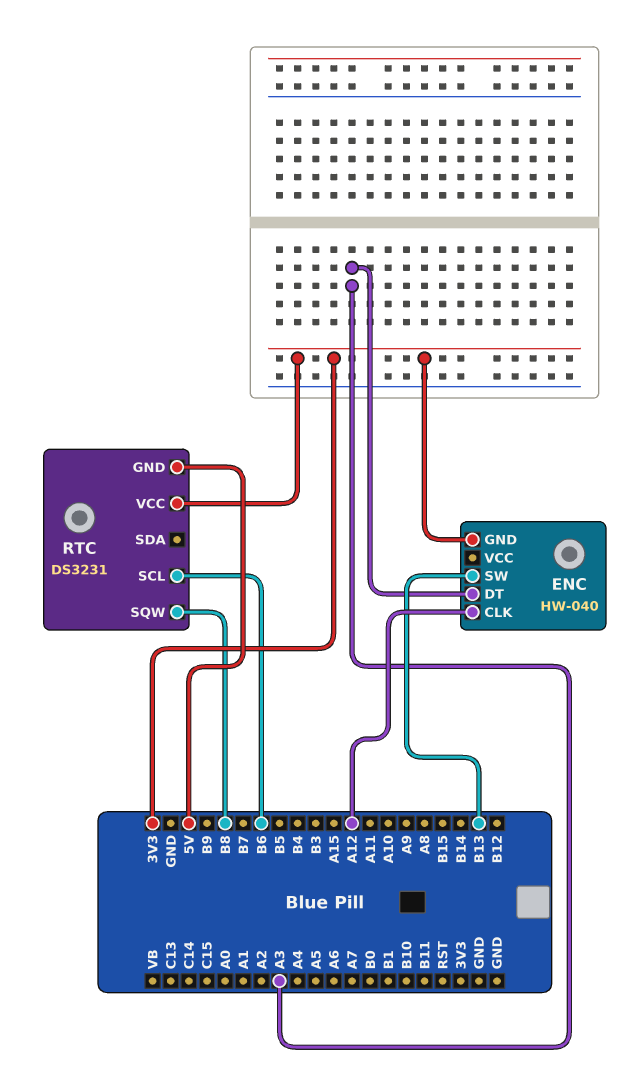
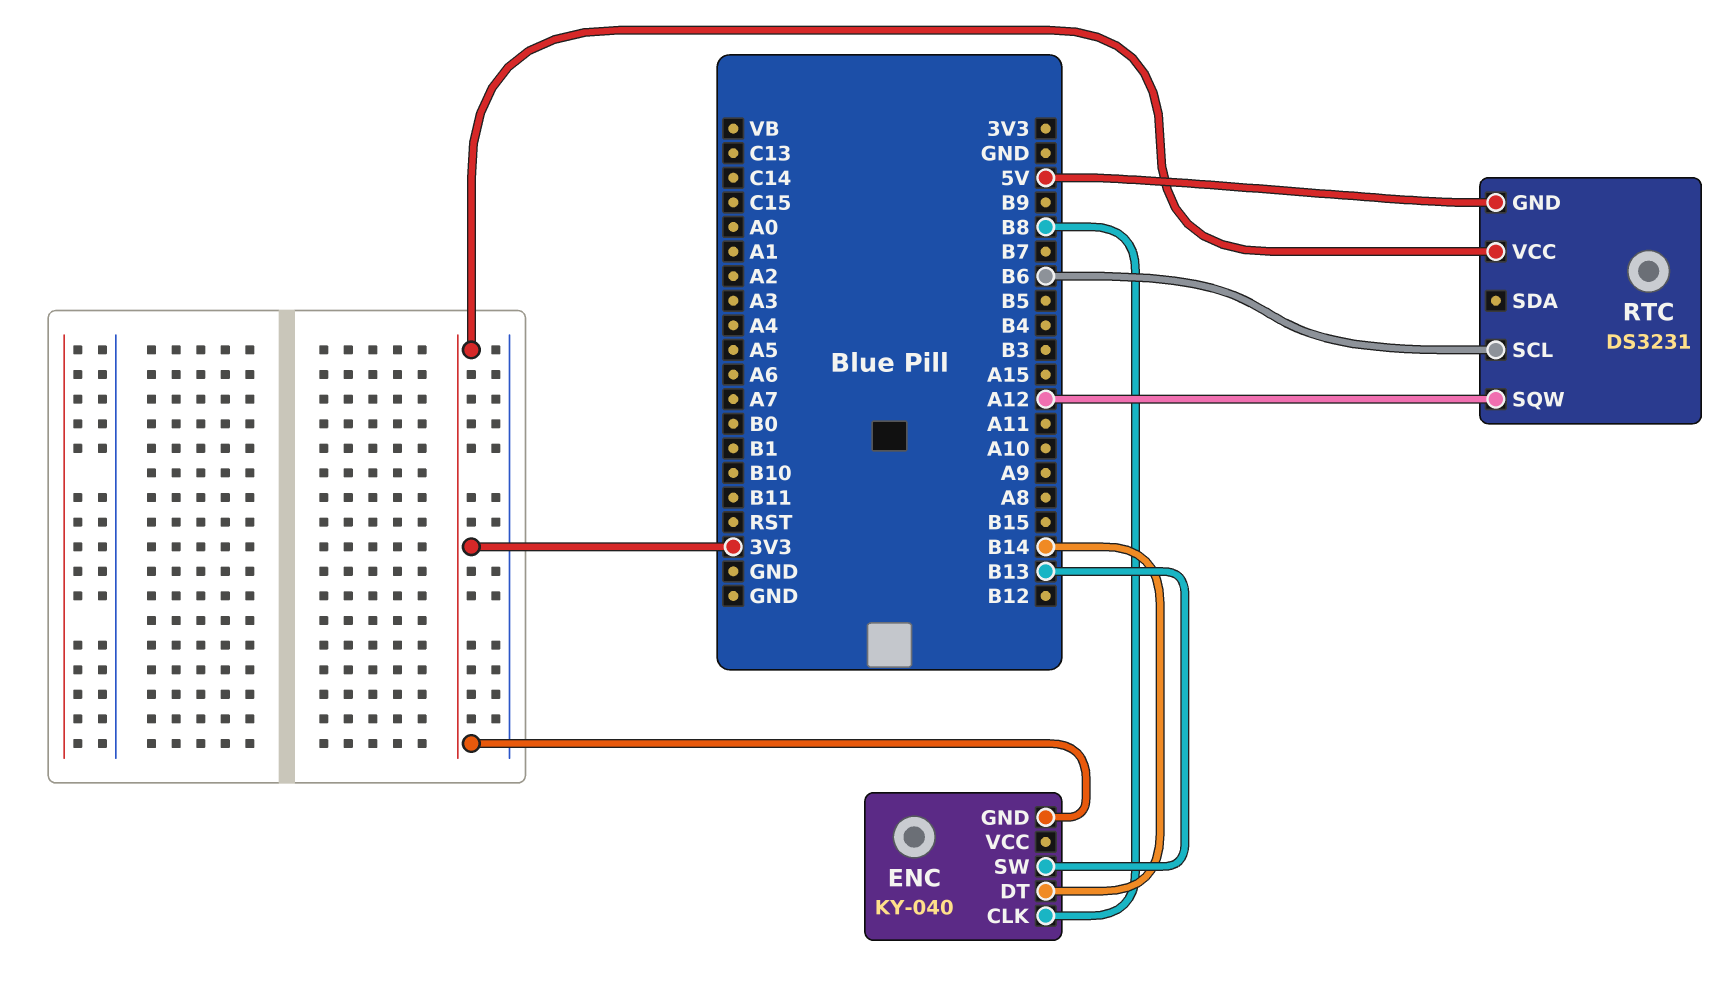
ENC: HW-040 -> KY-040
ENC pin CLK: A12 -> B8
ENC pin DT: A3 -> B14
RTC pin SQW: B8 -> A12

